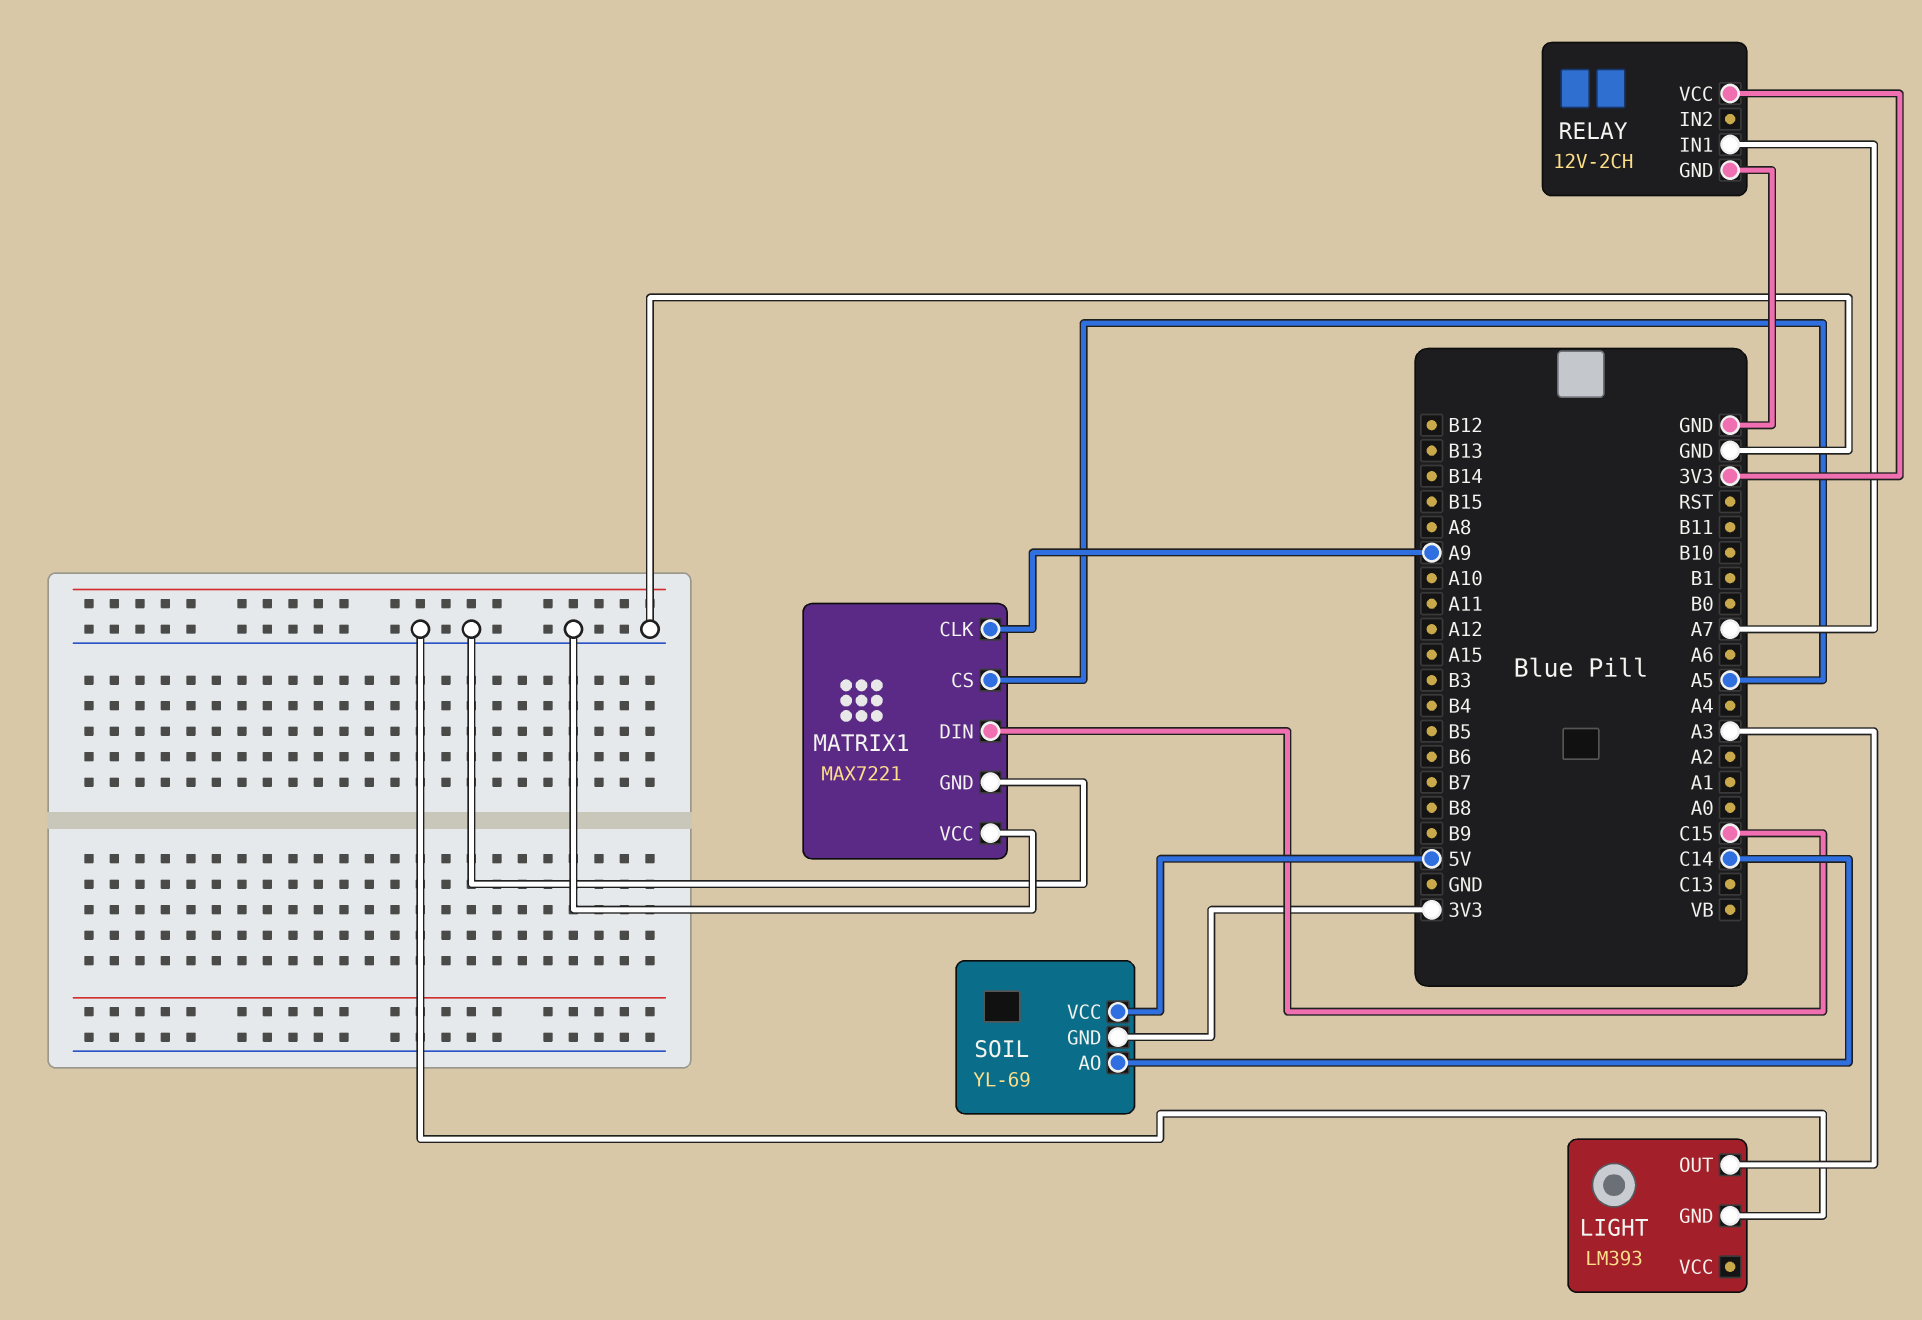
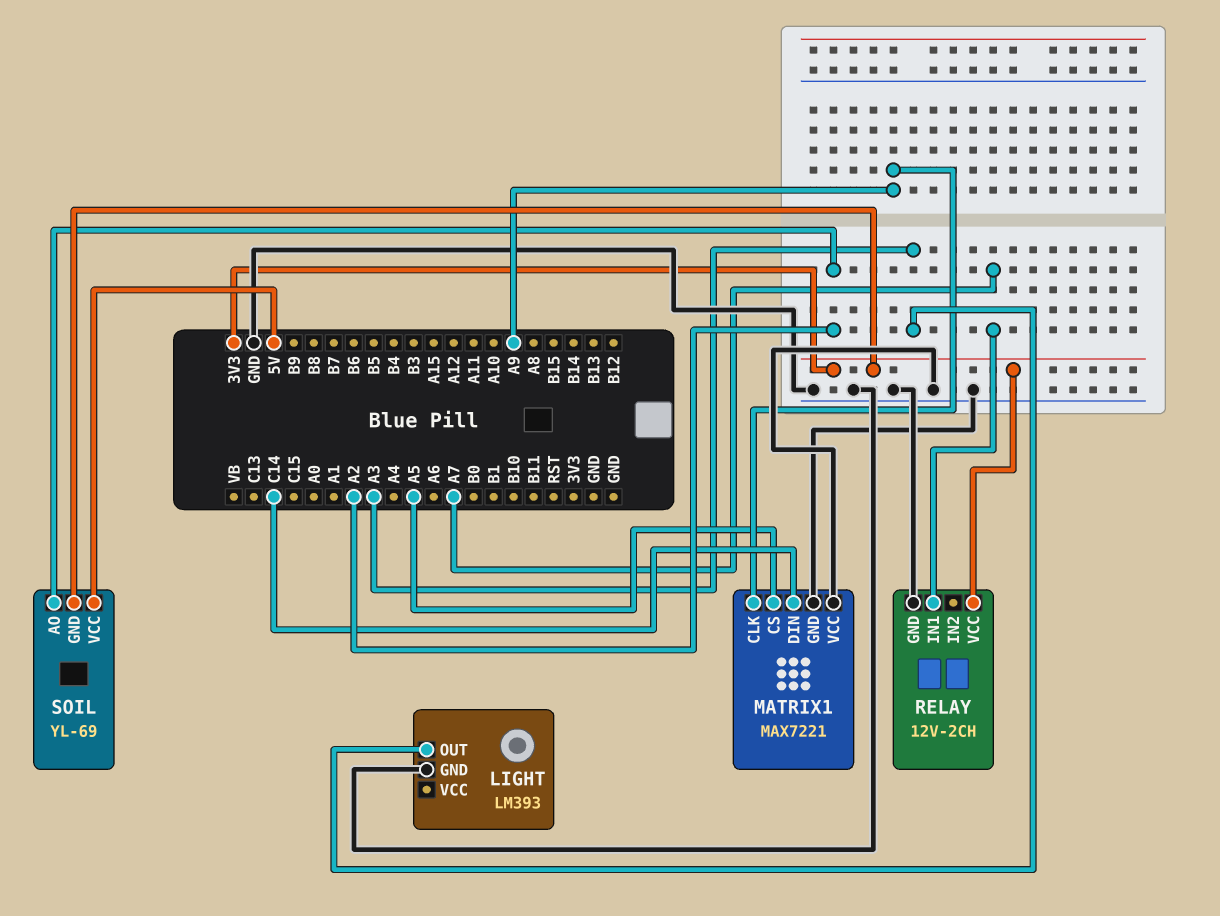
MATRIX1 pin DIN: C15 -> C14
SOIL pin AO: C14 -> A2

